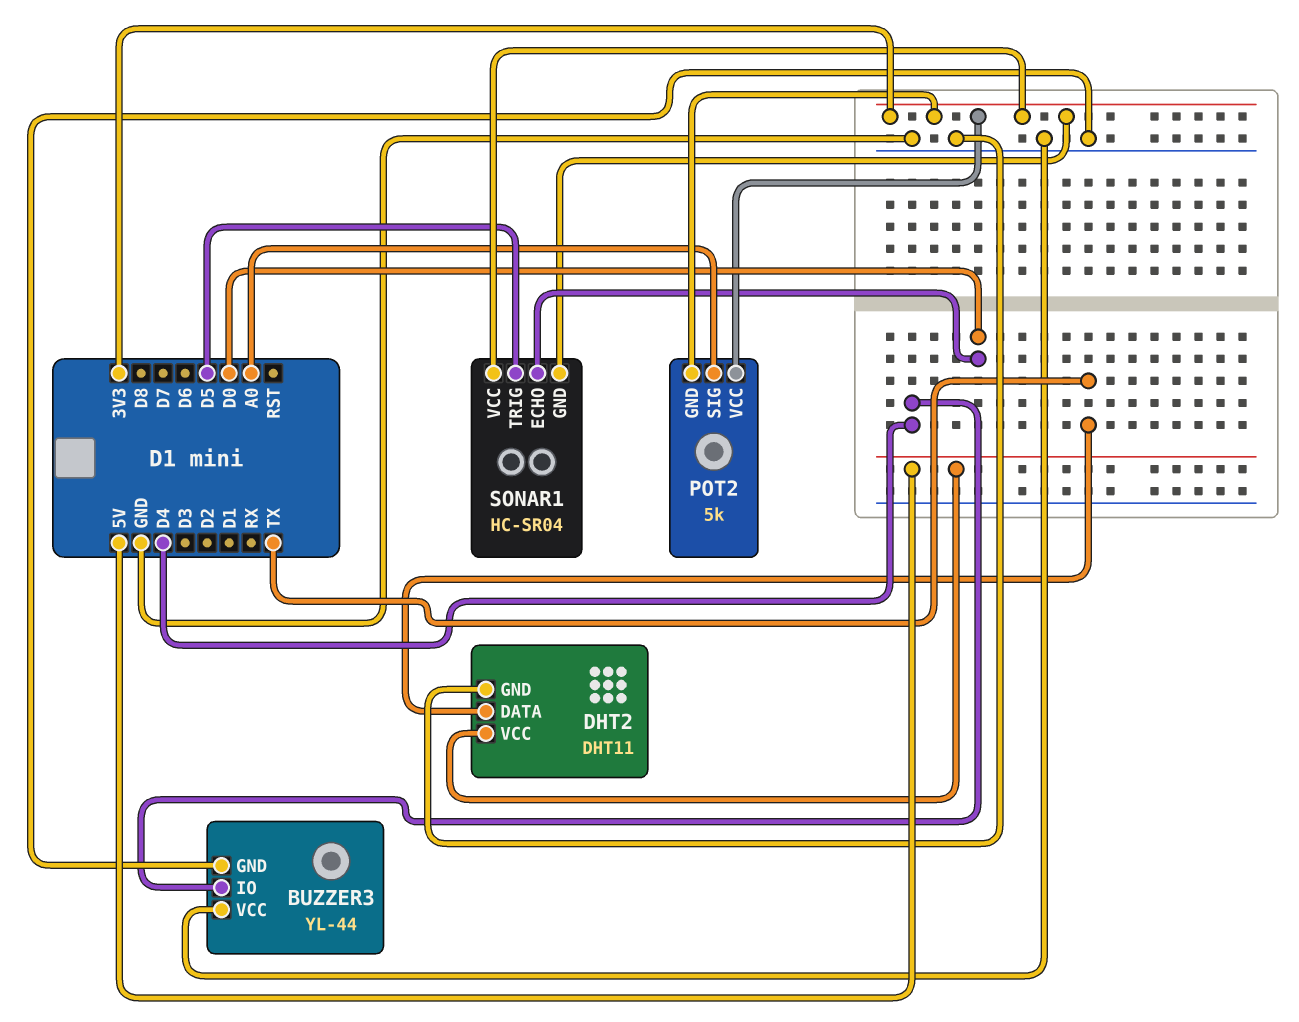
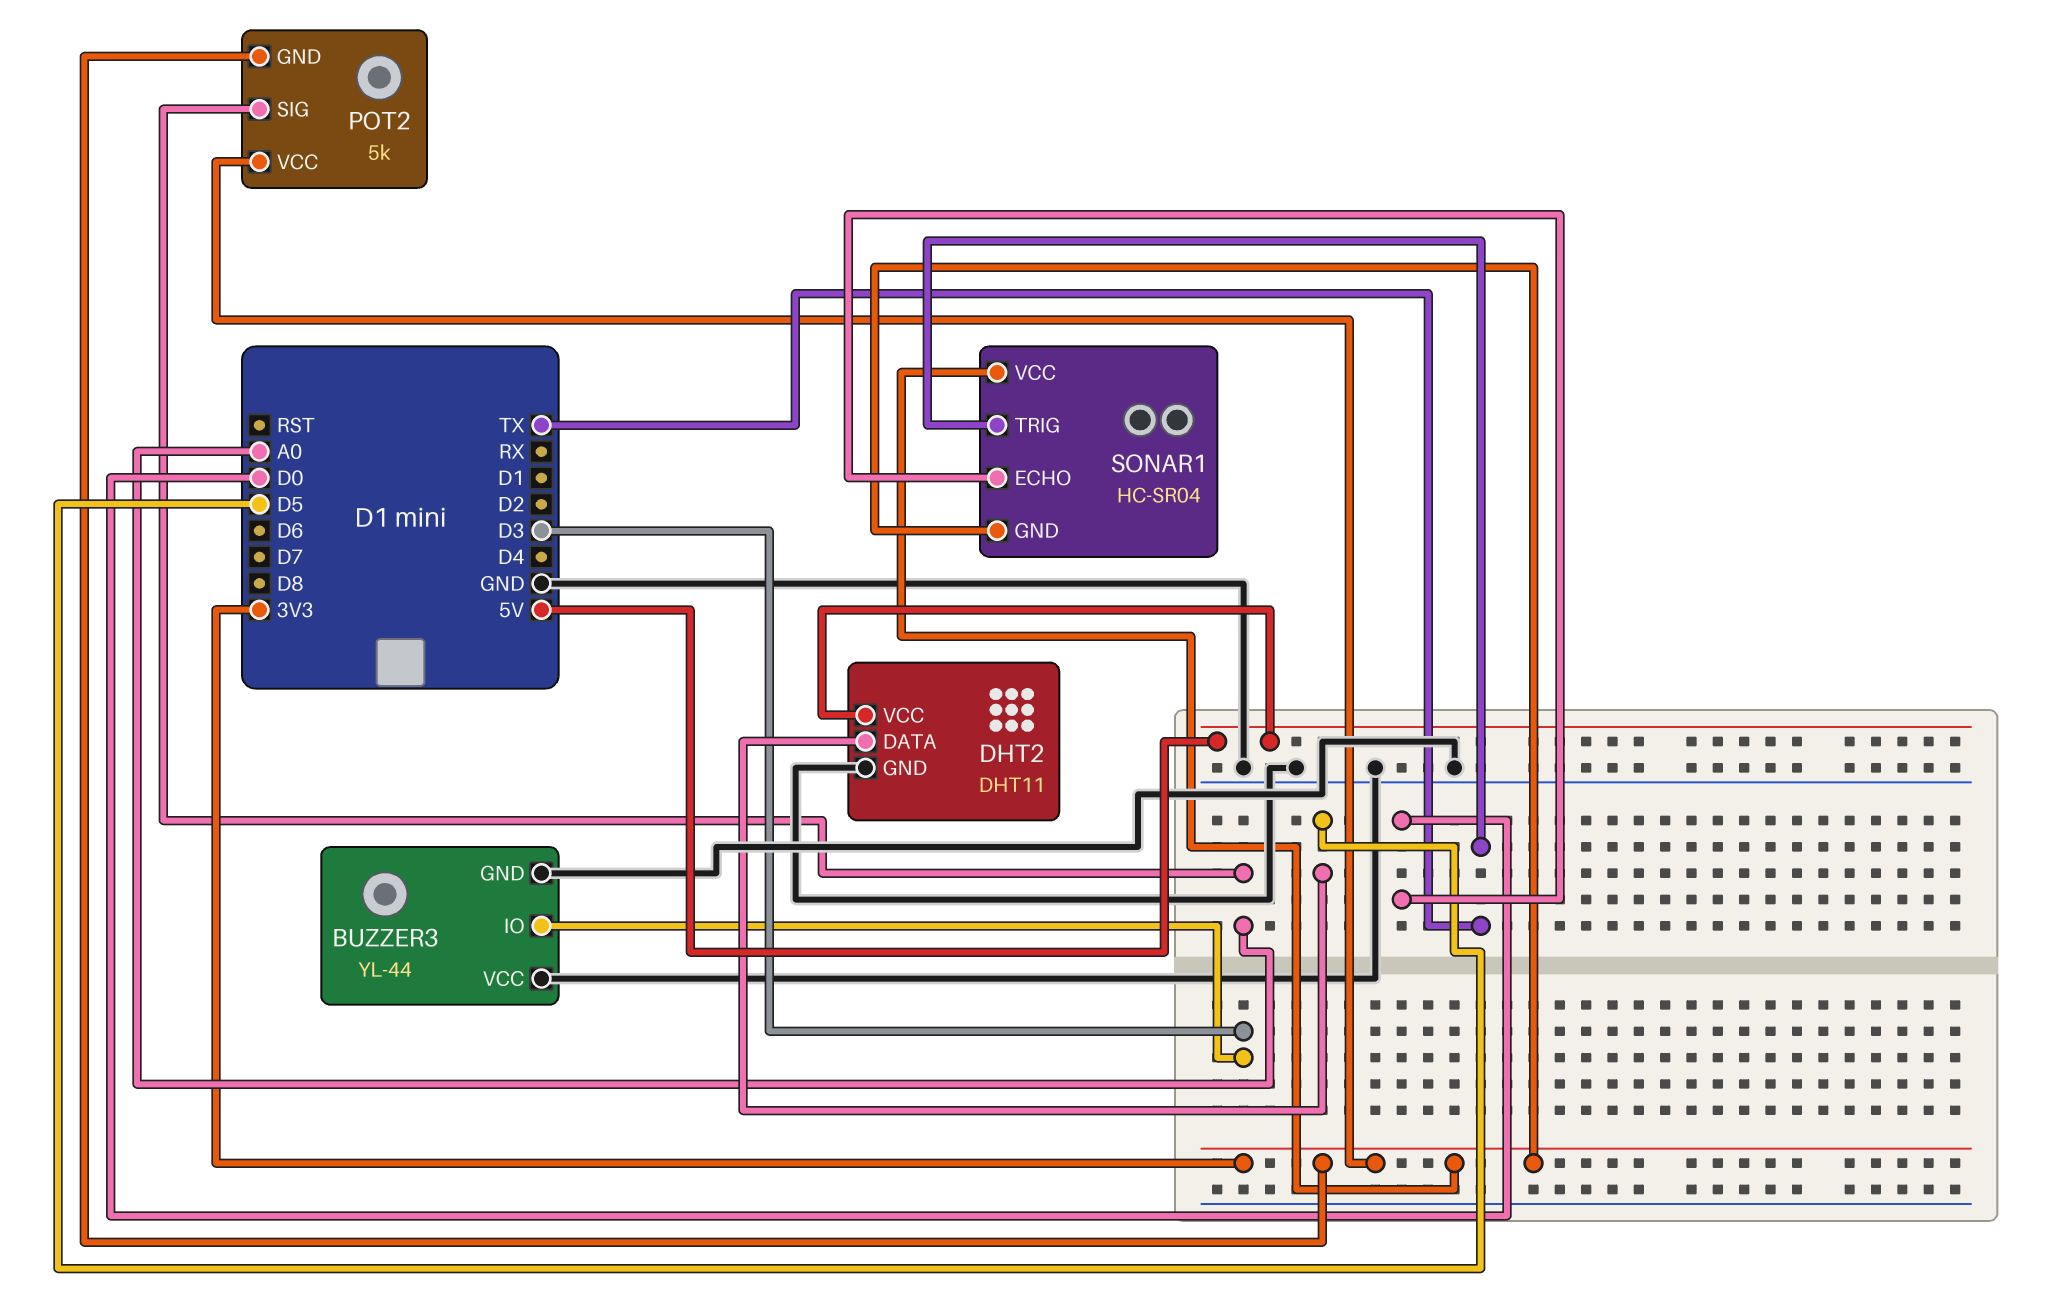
BUZZER3 pin IO: D4 -> D3
DHT2 pin DATA: TX -> D5
SONAR1 pin TRIG: D5 -> TX

